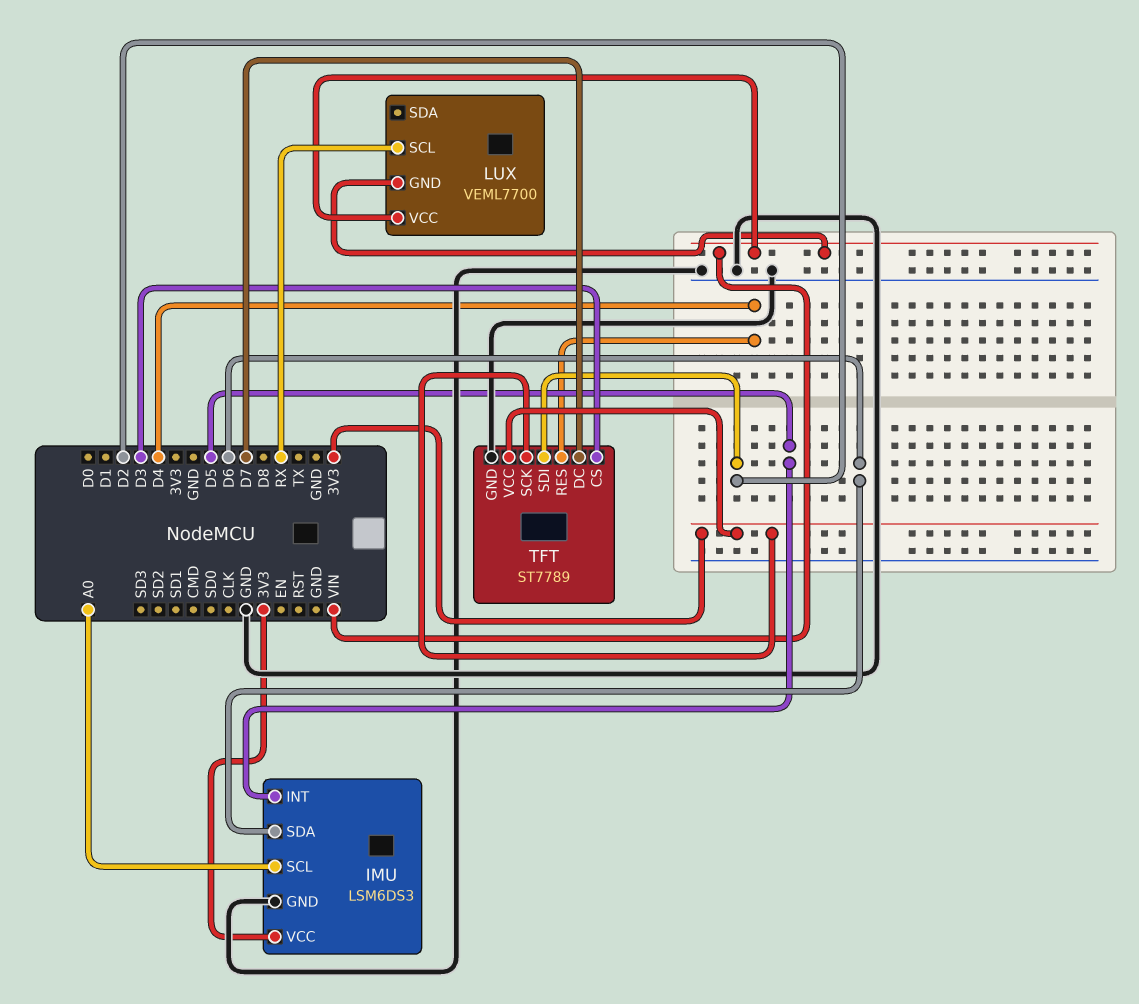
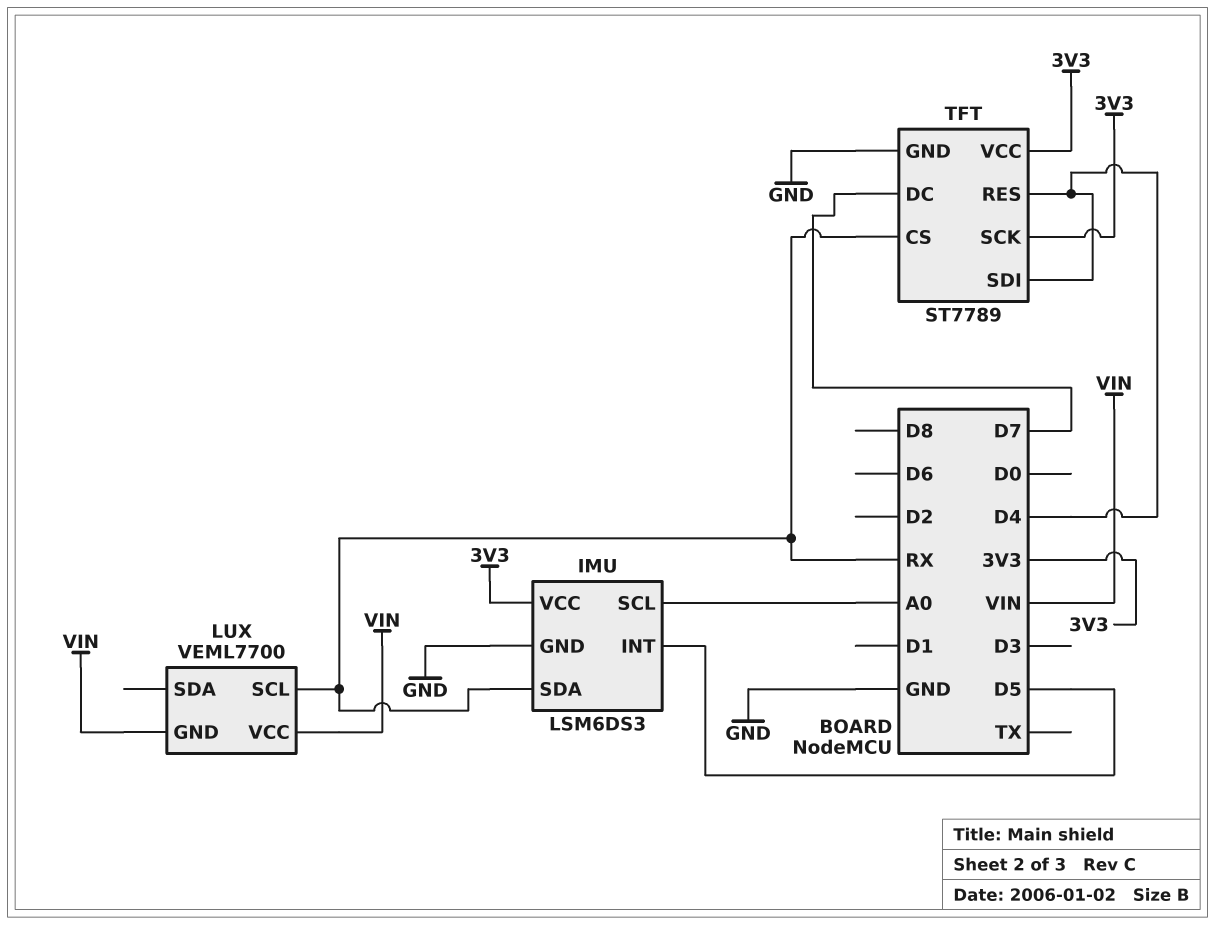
IMU pin SDA: D6 -> RX
TFT pin CS: D3 -> RX
TFT pin SDI: D2 -> D4

